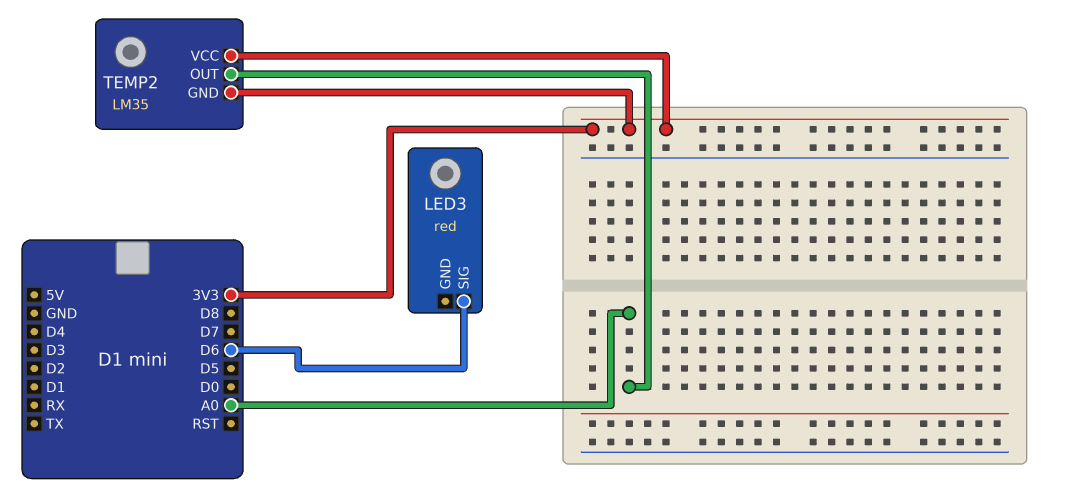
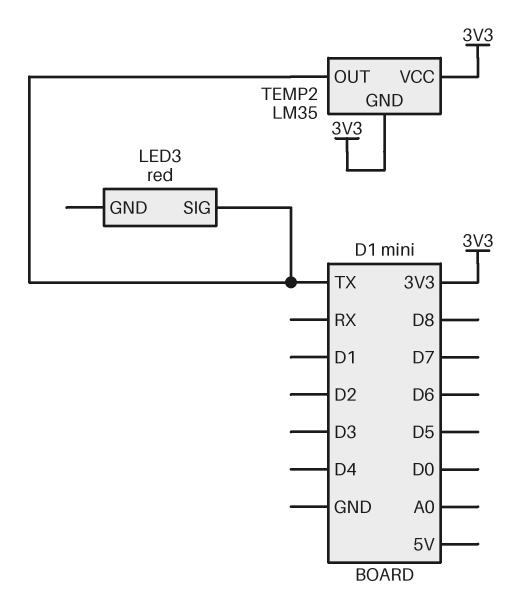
LED3 pin SIG: D6 -> TX
TEMP2 pin OUT: A0 -> TX

